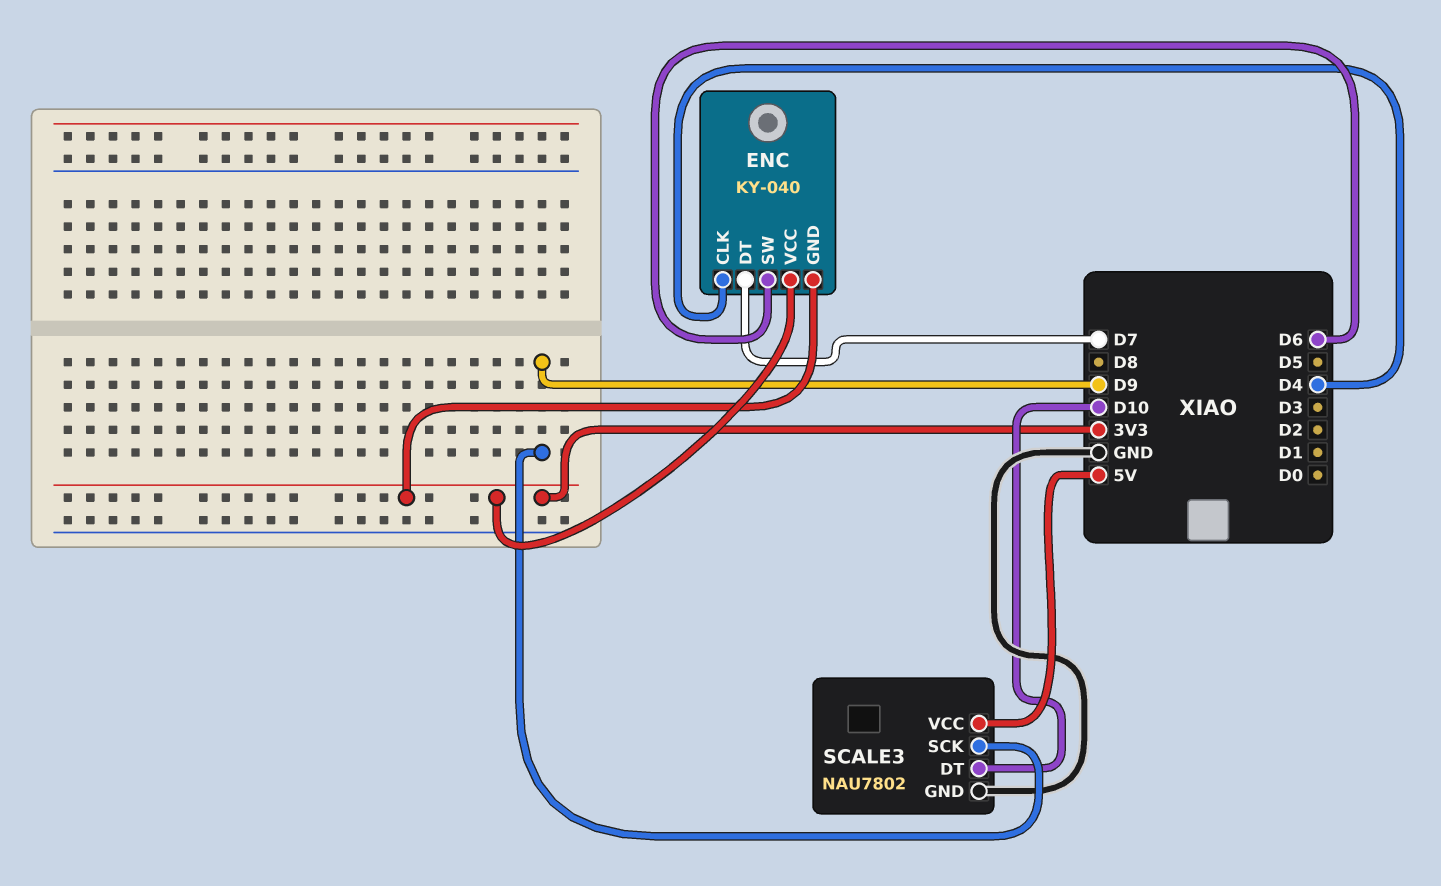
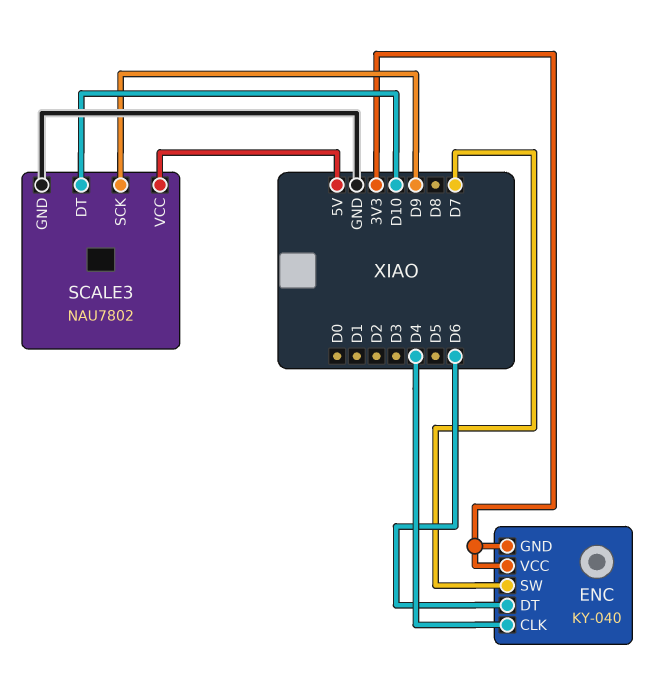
ENC pin DT: D7 -> D6
ENC pin SW: D6 -> D7

